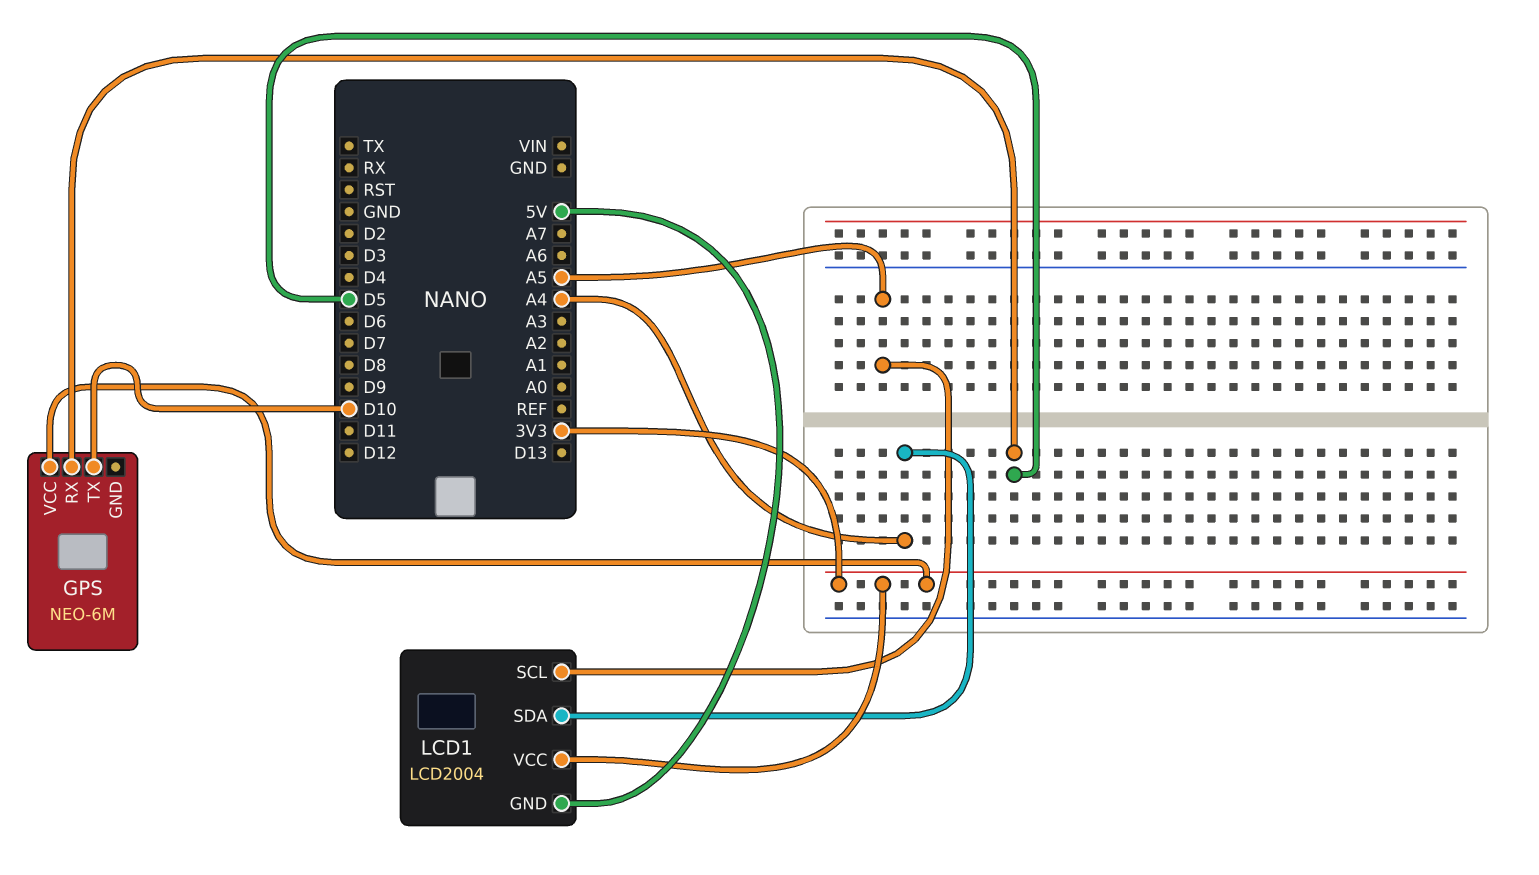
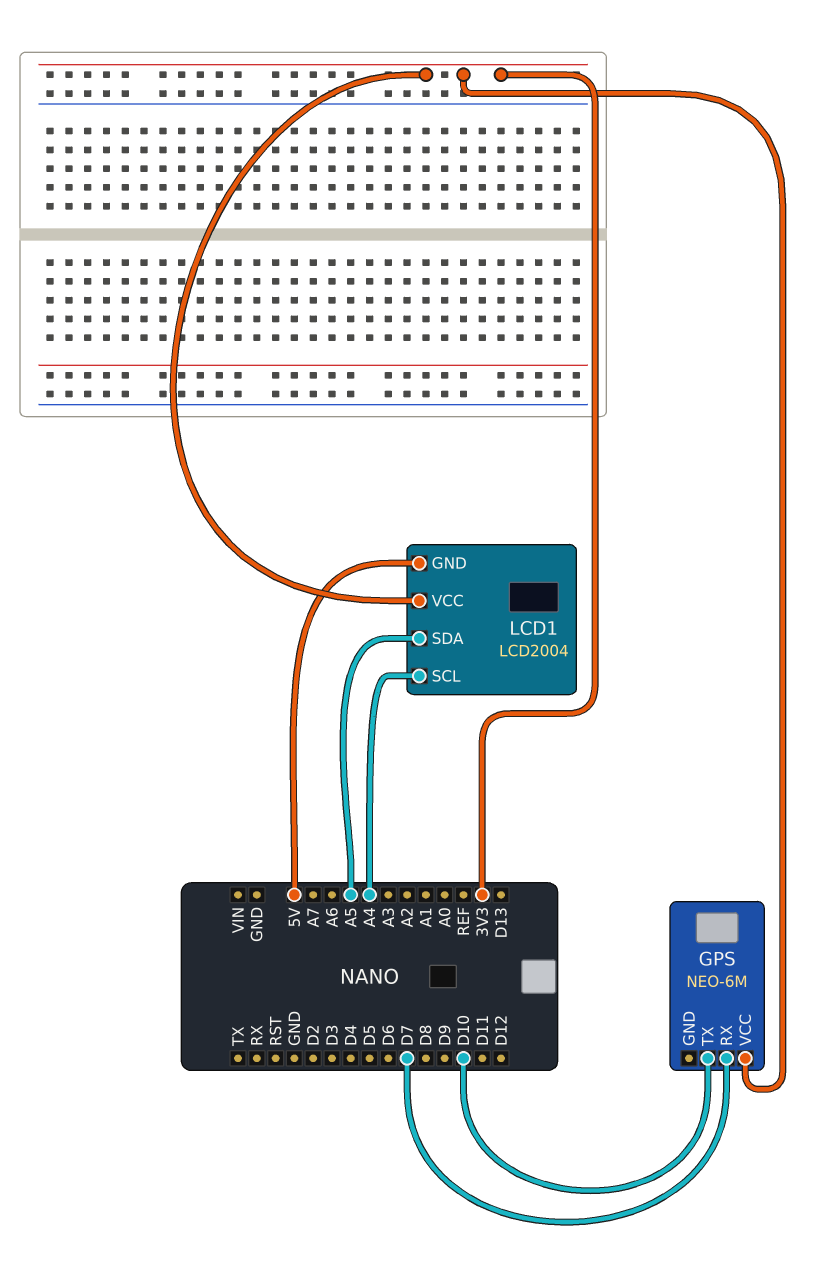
GPS pin RX: D5 -> D7
LCD1 pin SCL: A5 -> A4
LCD1 pin SDA: A4 -> A5

